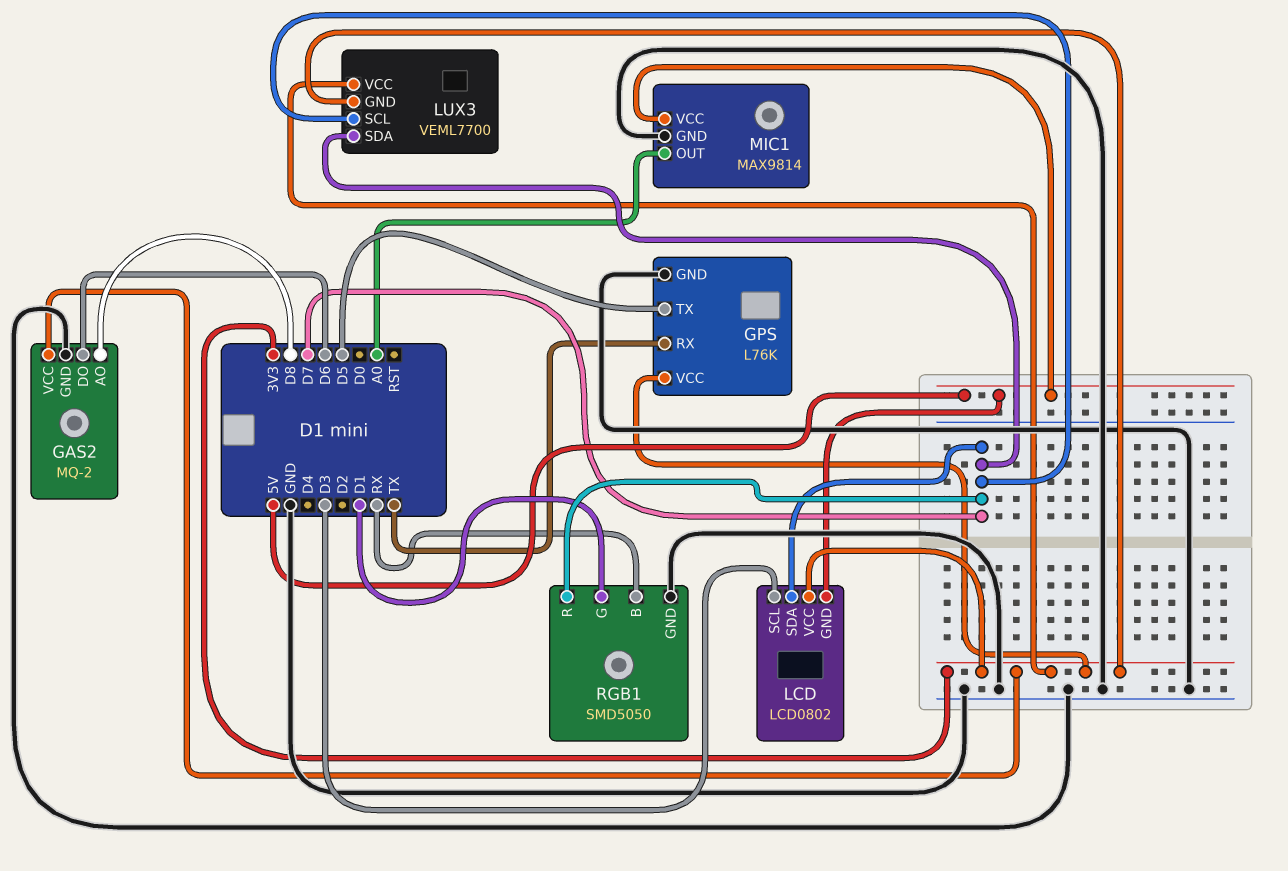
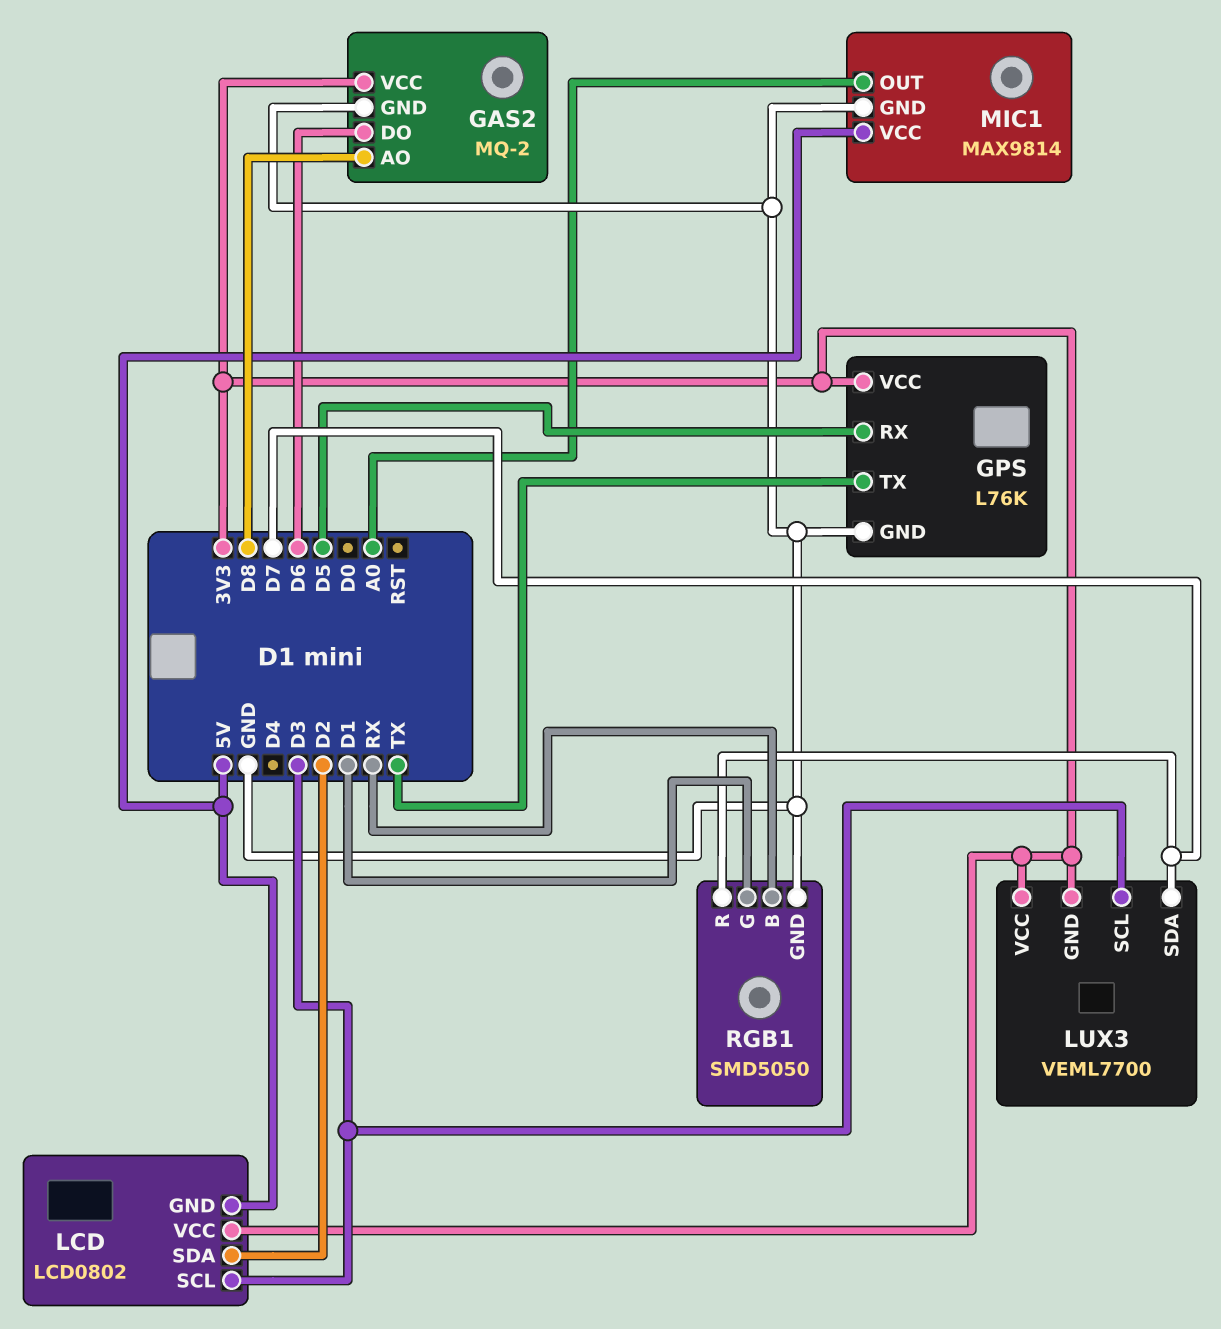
GPS pin RX: TX -> D5
GPS pin TX: D5 -> TX
LCD pin SDA: D7 -> D2
LUX3 pin SCL: D7 -> D3

